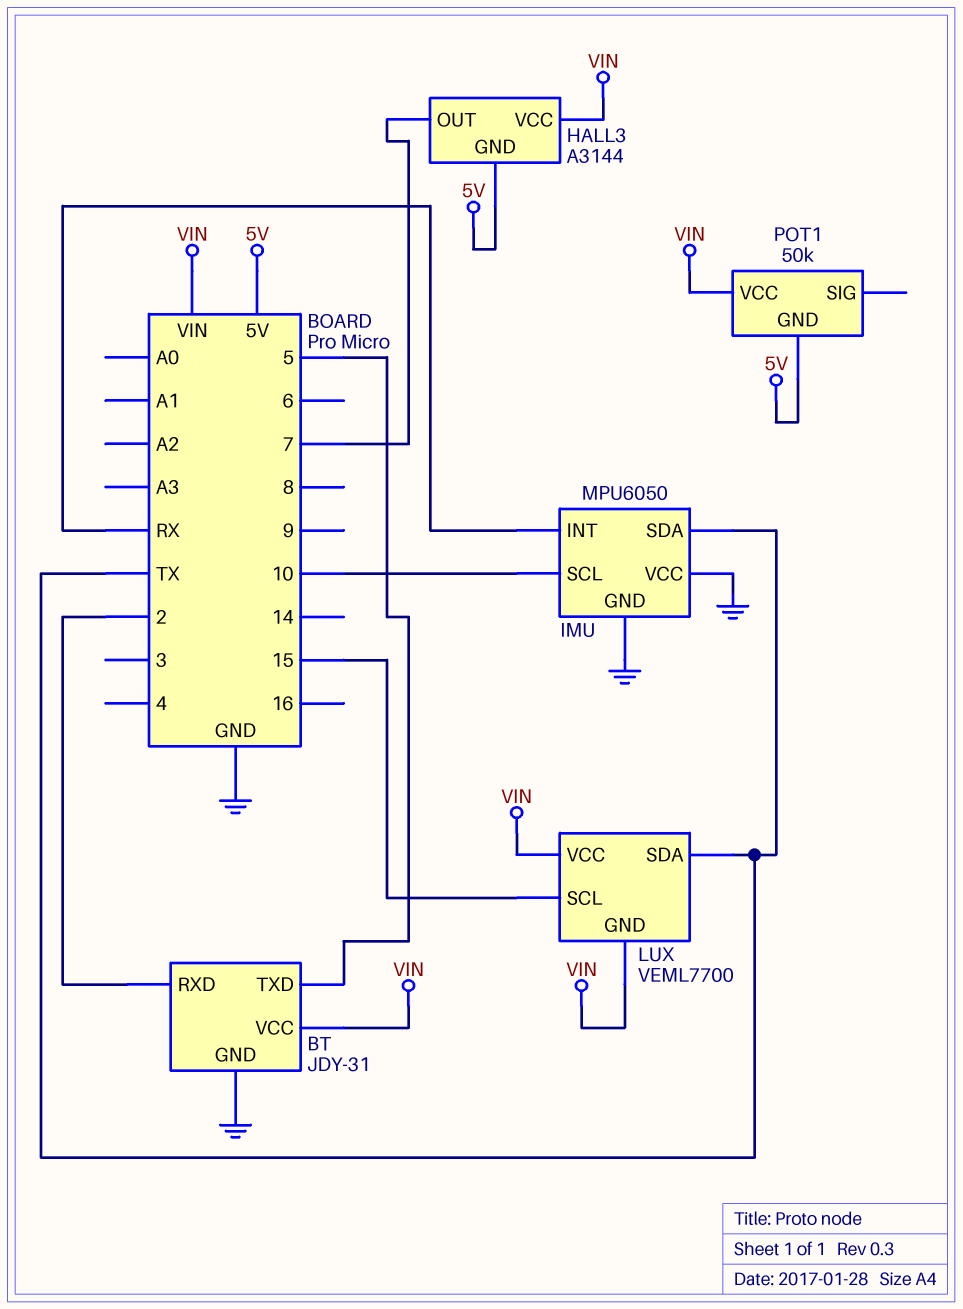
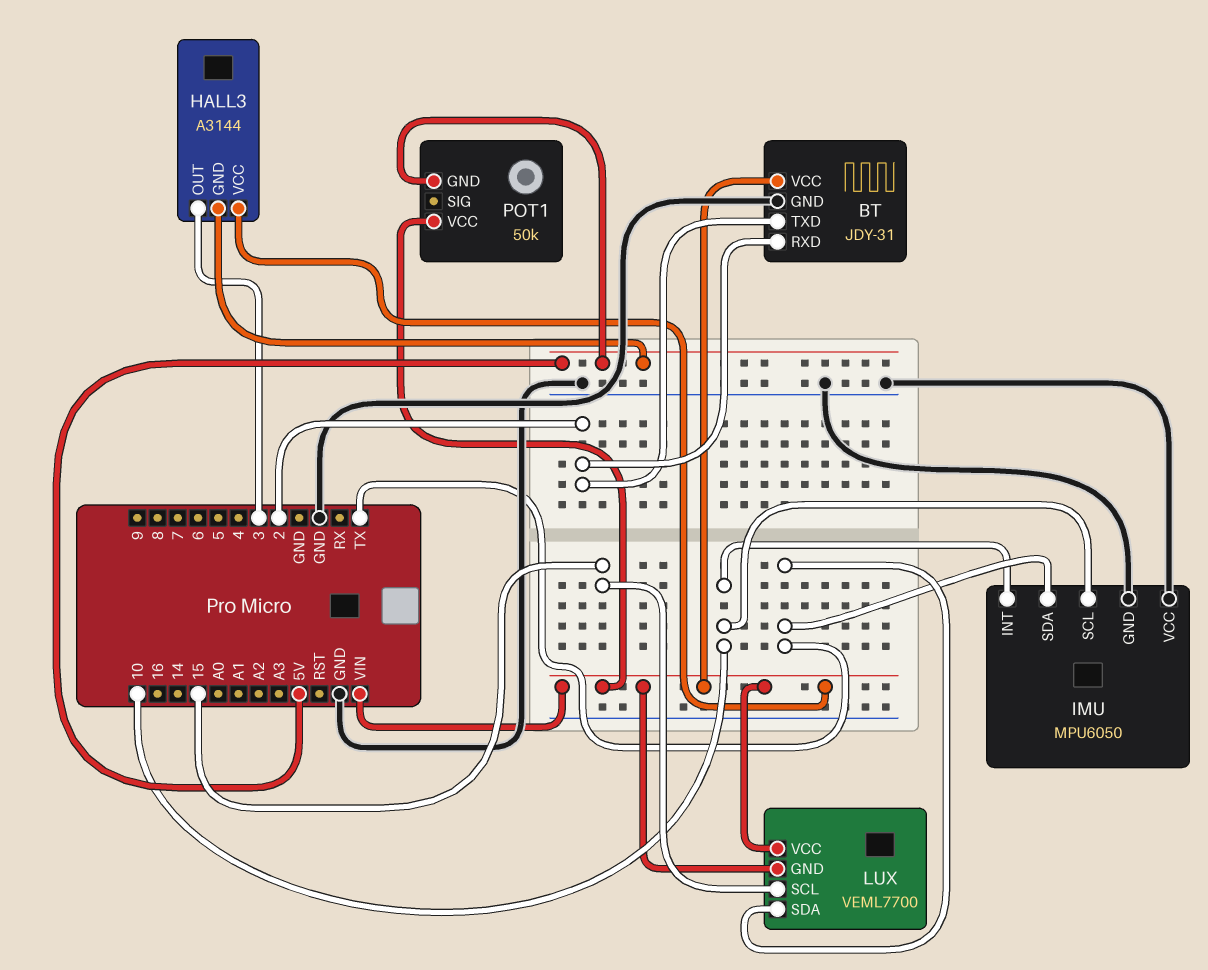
BT pin TXD: 5 -> 2
HALL3 pin OUT: 7 -> 3
IMU pin INT: RX -> 10

